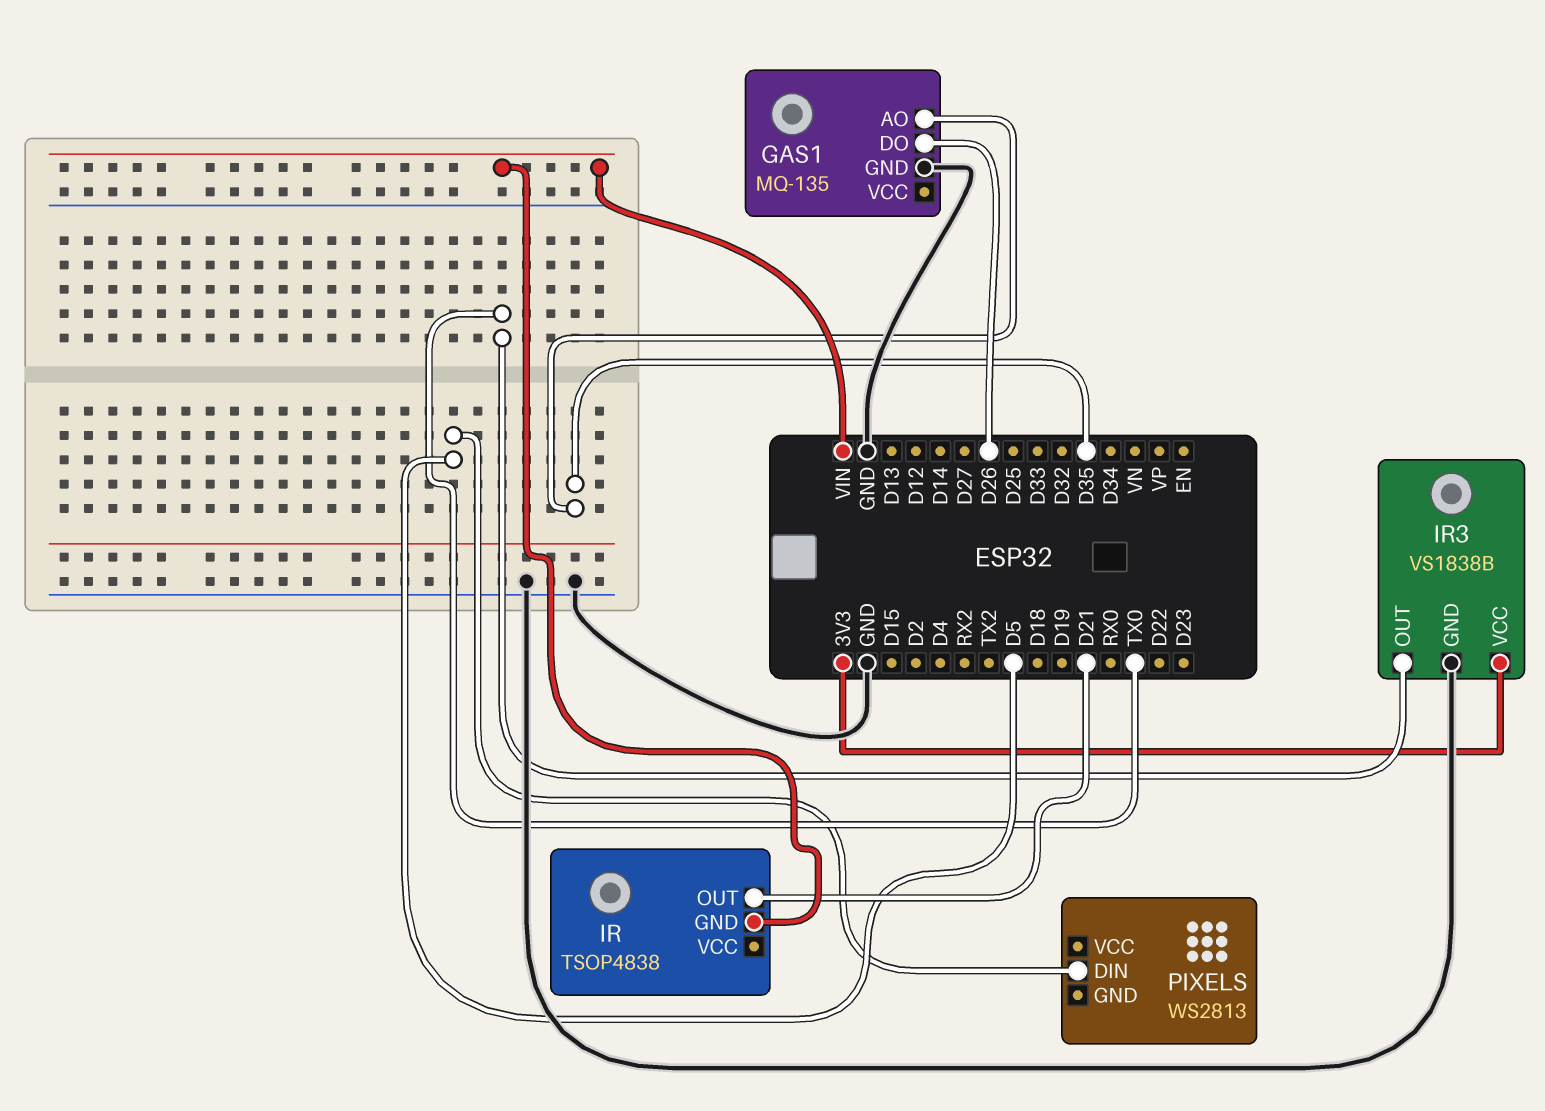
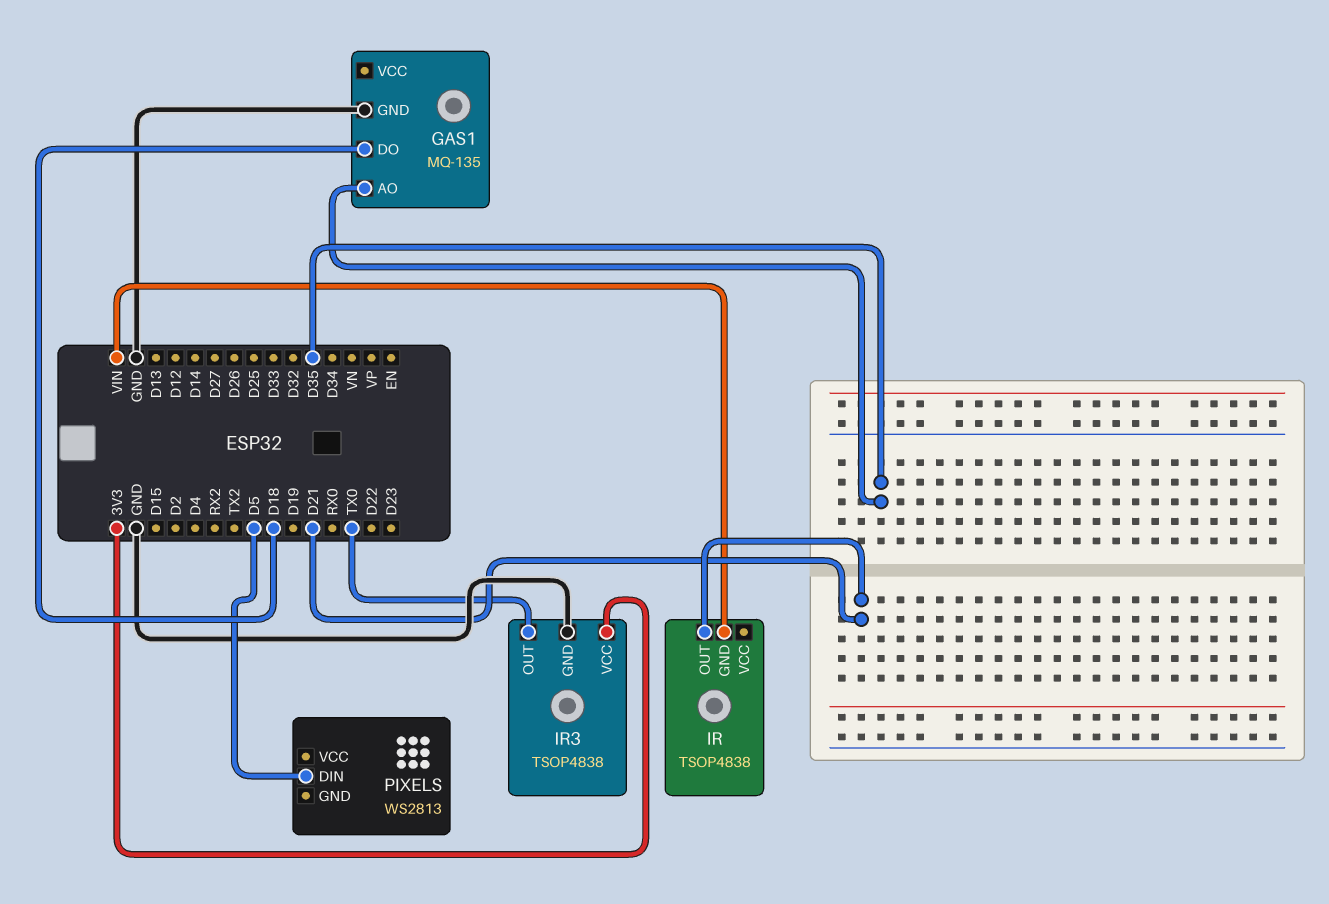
GAS1 pin DO: D26 -> D18
IR3: VS1838B -> TSOP4838

